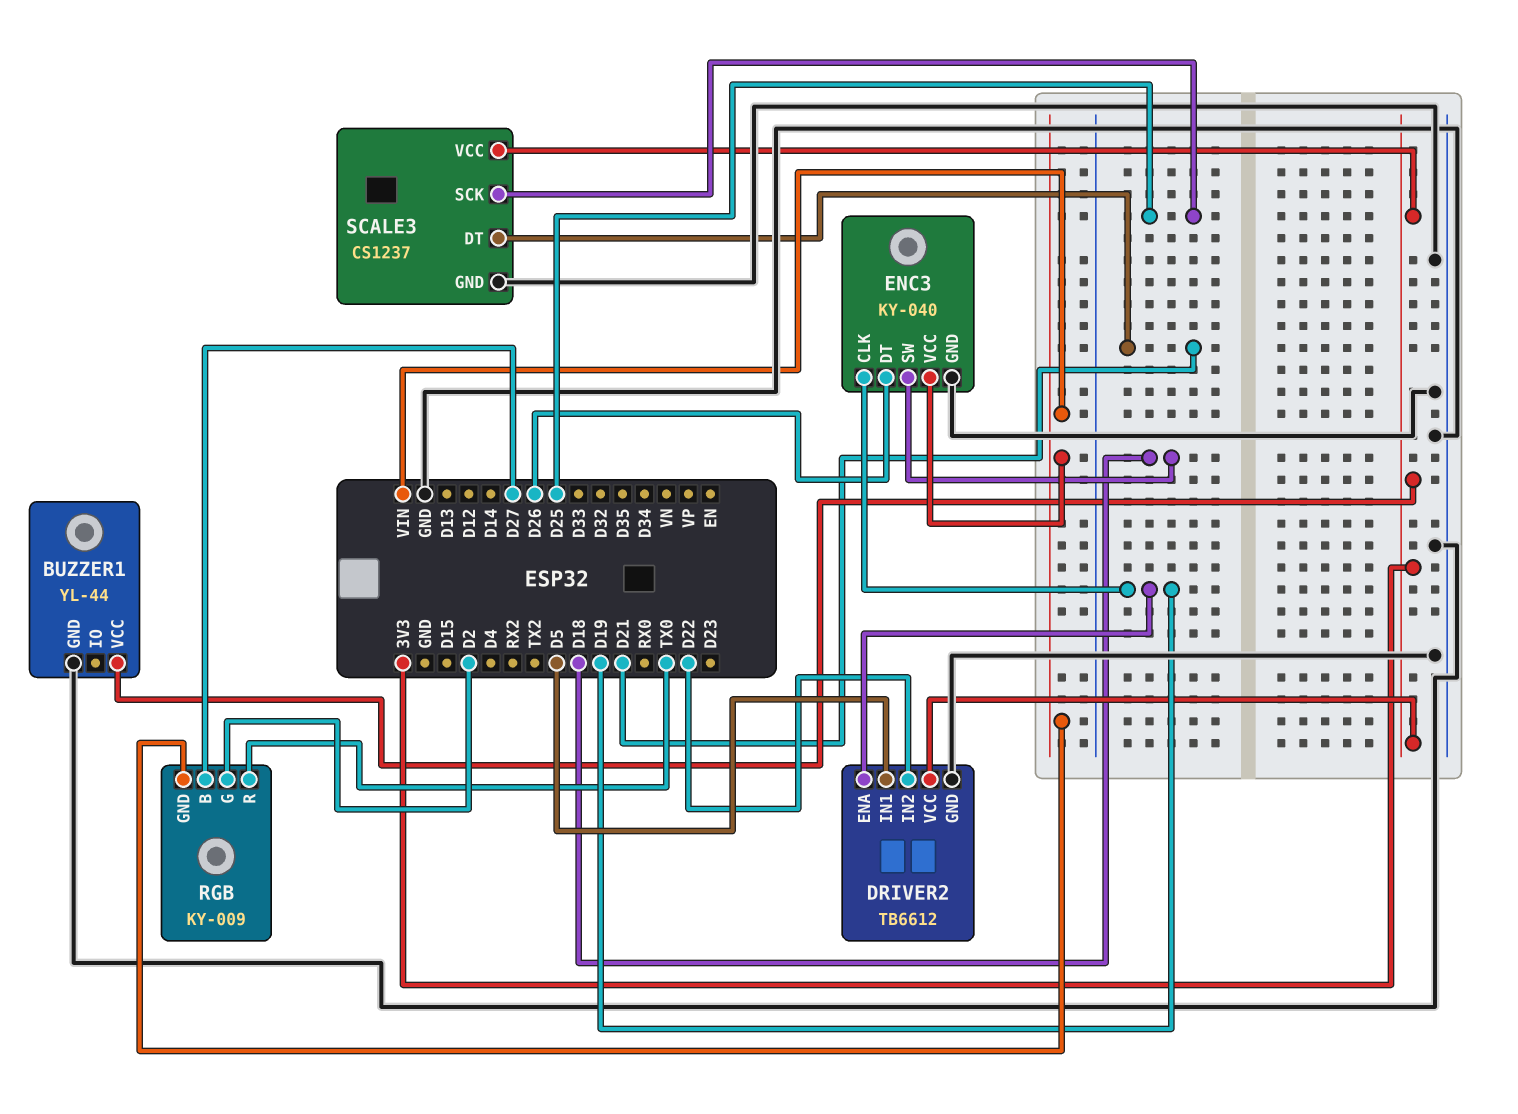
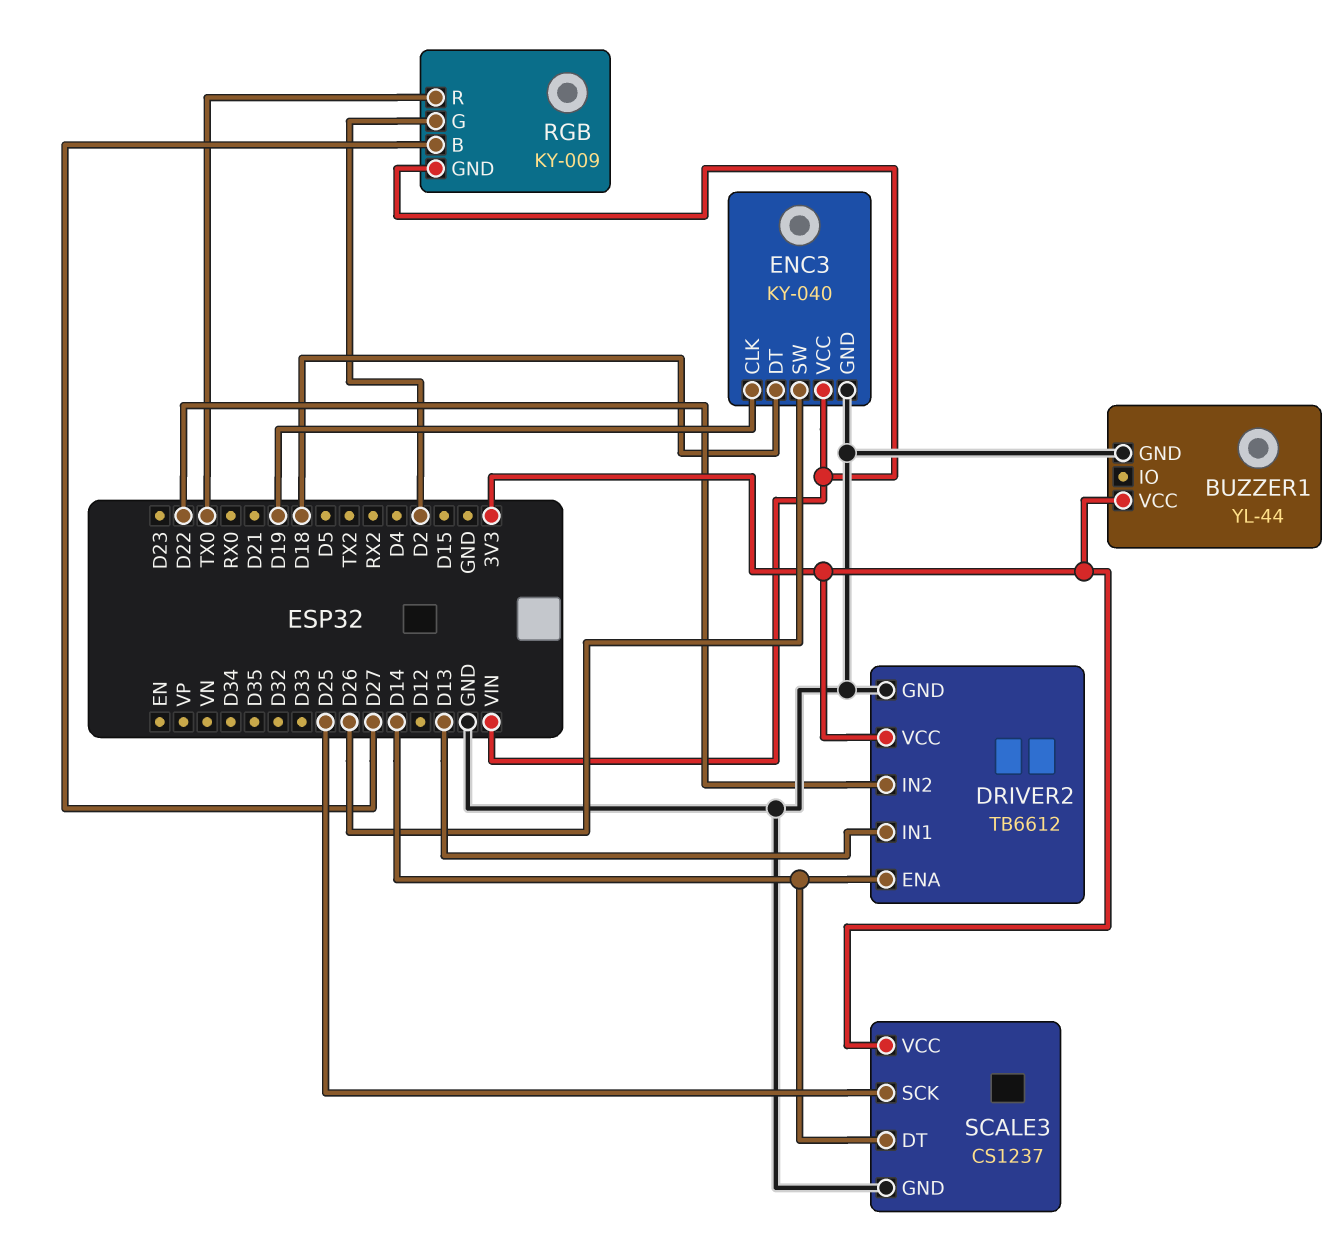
DRIVER2 pin ENA: D19 -> D14
DRIVER2 pin IN1: D5 -> D13
ENC3 pin DT: D26 -> D18
ENC3 pin SW: D18 -> D26
SCALE3 pin DT: D21 -> D14

